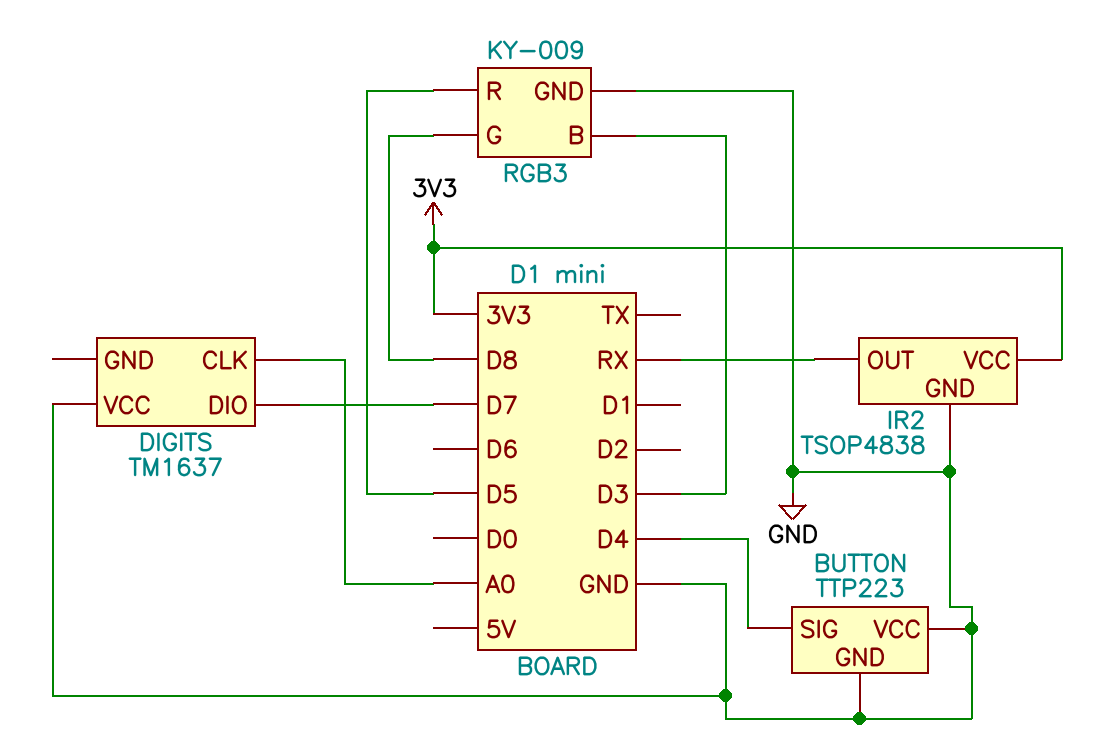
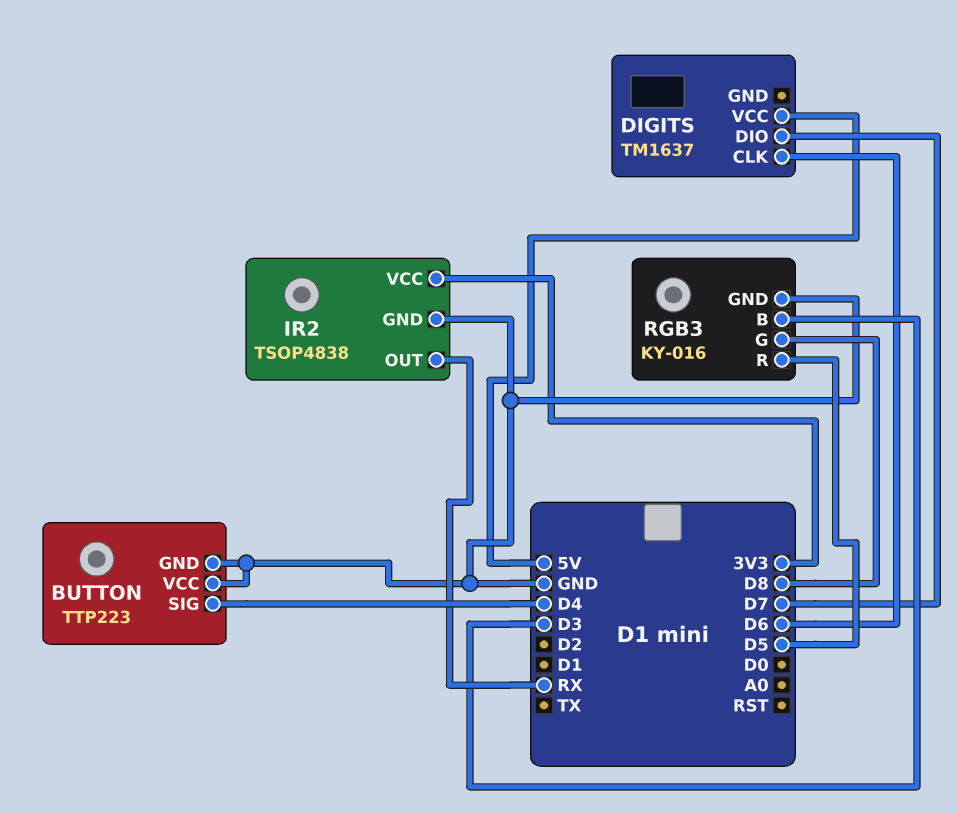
DIGITS pin CLK: A0 -> D6
DIGITS pin VCC: GND -> 5V
RGB3: KY-009 -> KY-016

